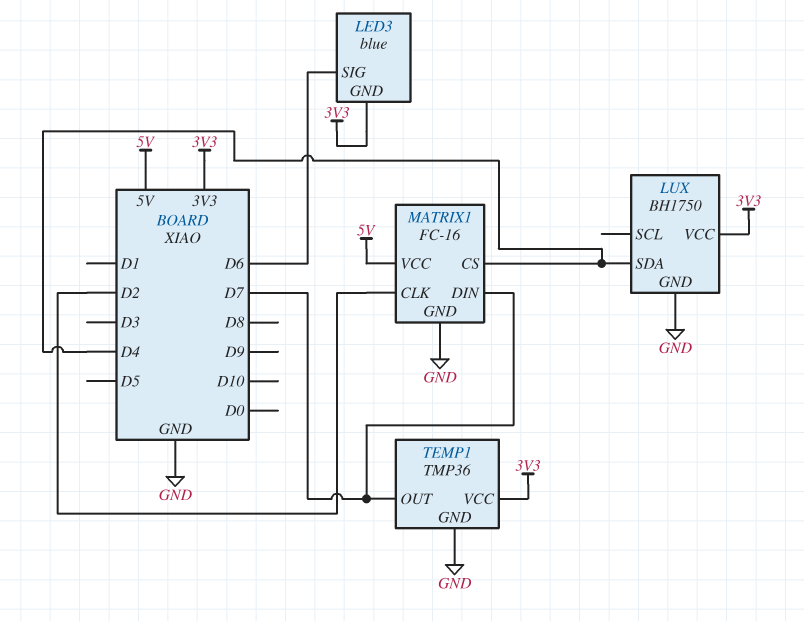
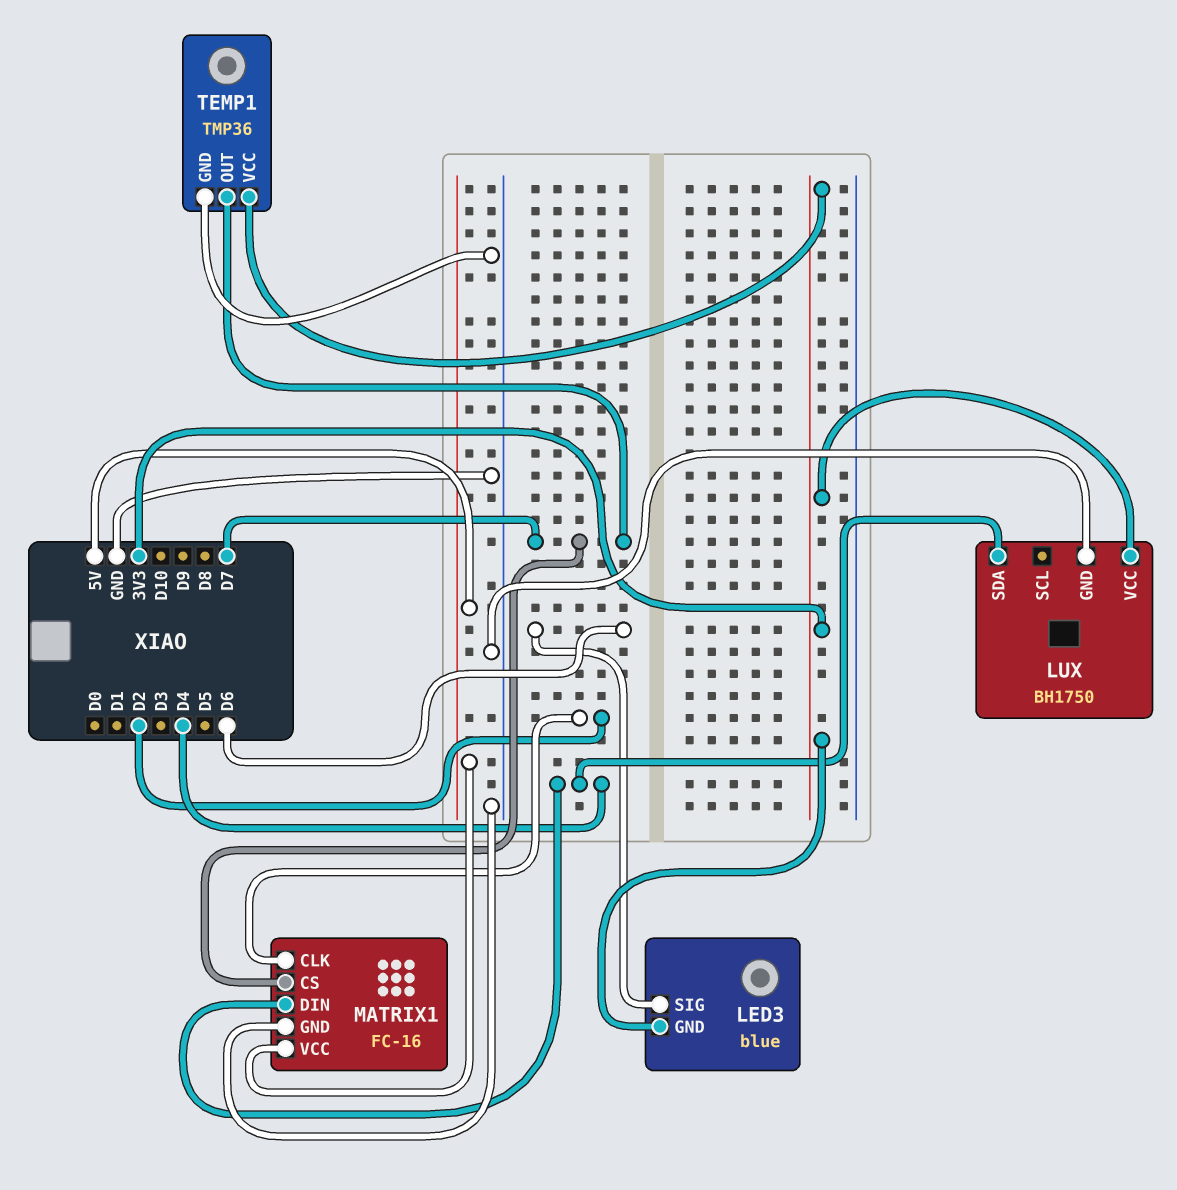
MATRIX1 pin CS: D4 -> D7
MATRIX1 pin DIN: D7 -> D4

